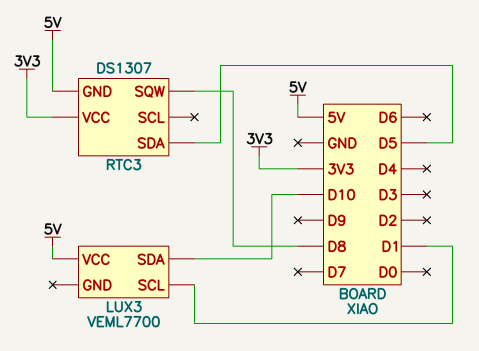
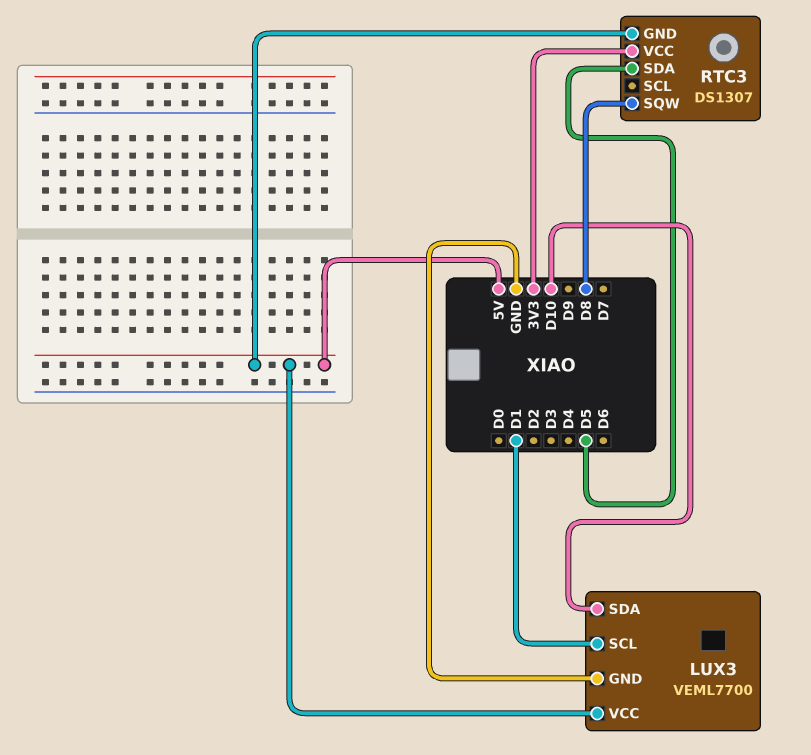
LUX3 pin GND: none -> GND

